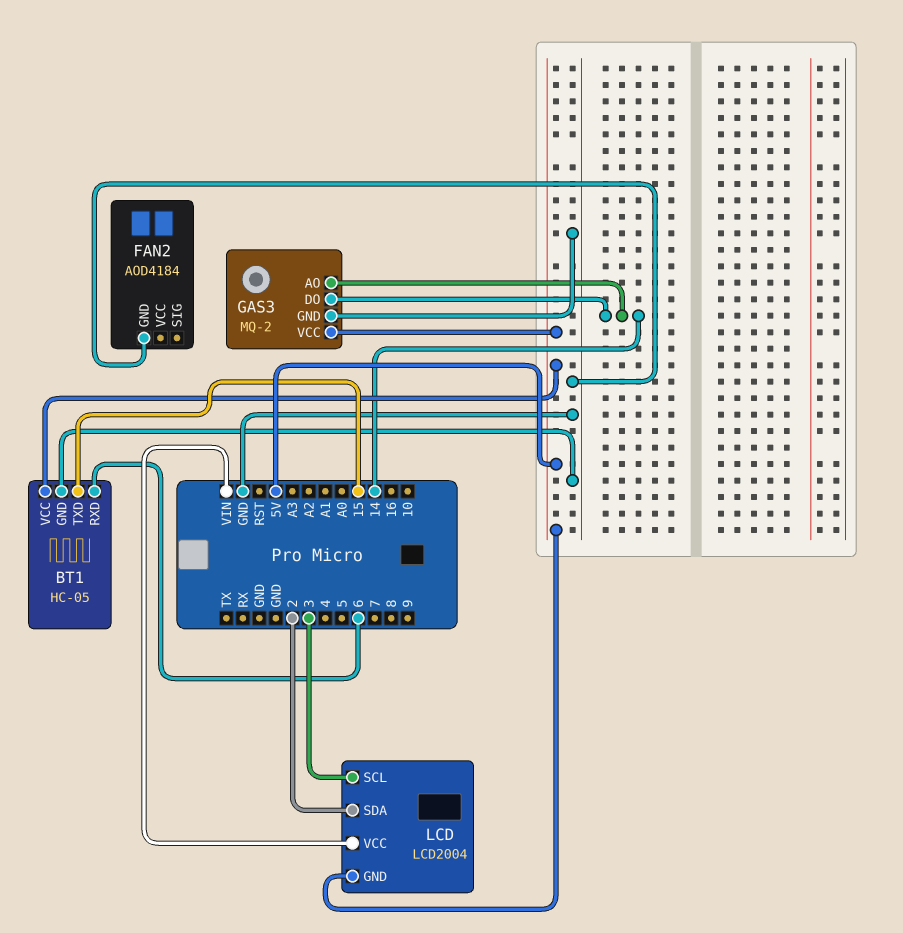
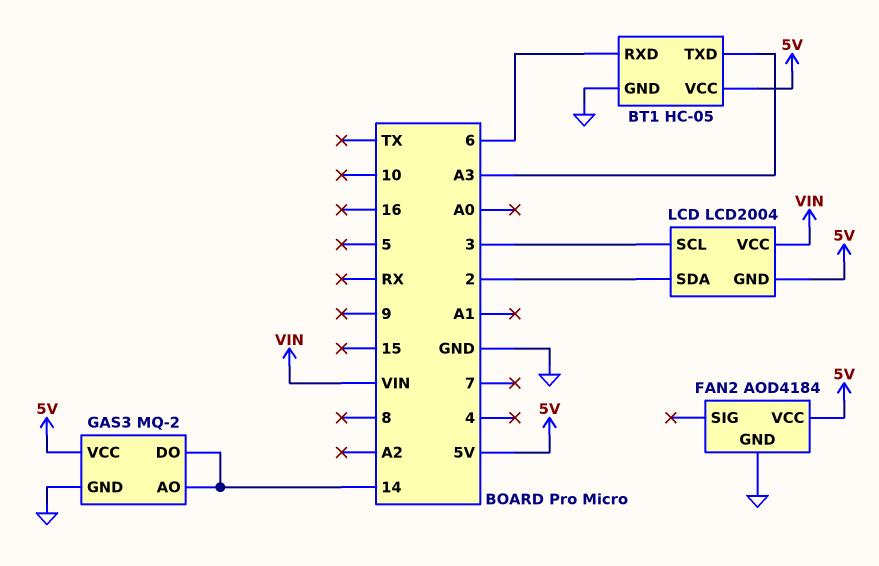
BT1 pin TXD: 15 -> A3
FAN2 pin VCC: none -> 5V

